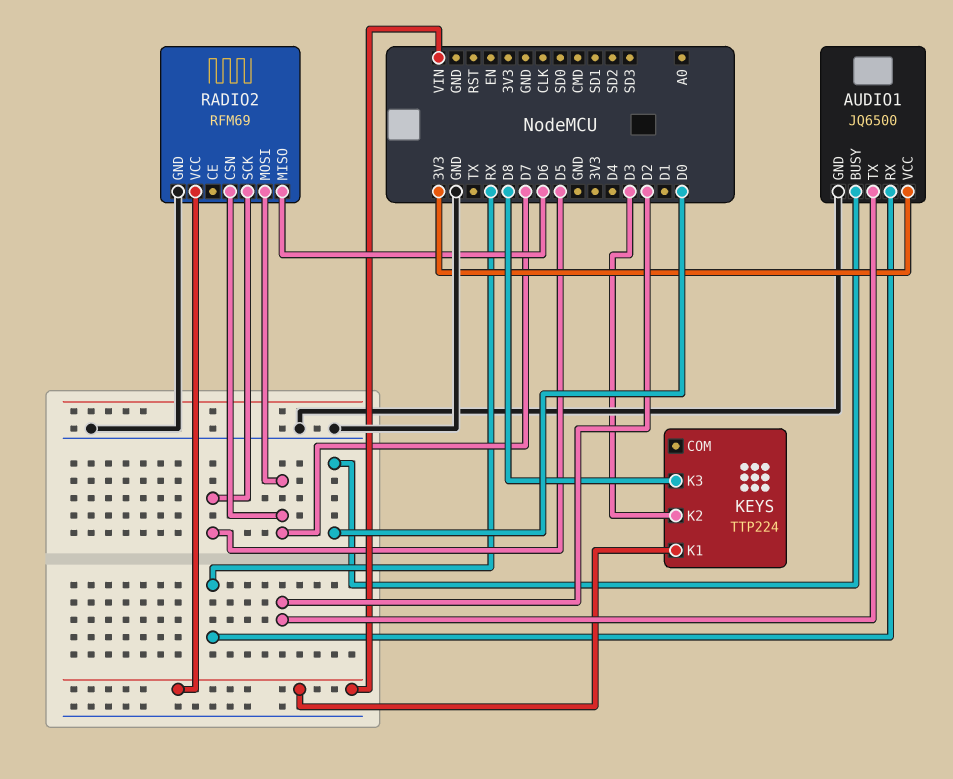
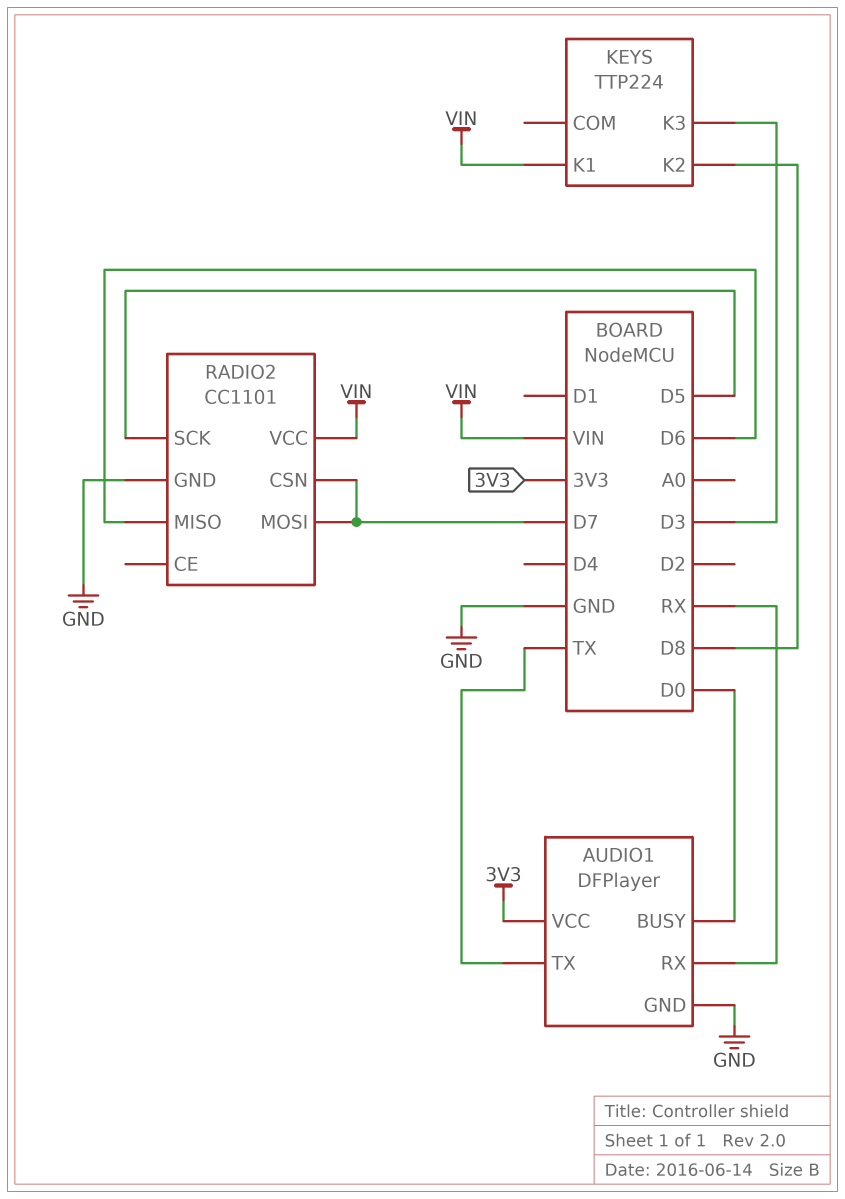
AUDIO1: JQ6500 -> DFPlayer
AUDIO1 pin TX: D2 -> TX
KEYS pin K2: D3 -> D8
KEYS pin K3: D8 -> D3
RADIO2: RFM69 -> CC1101

